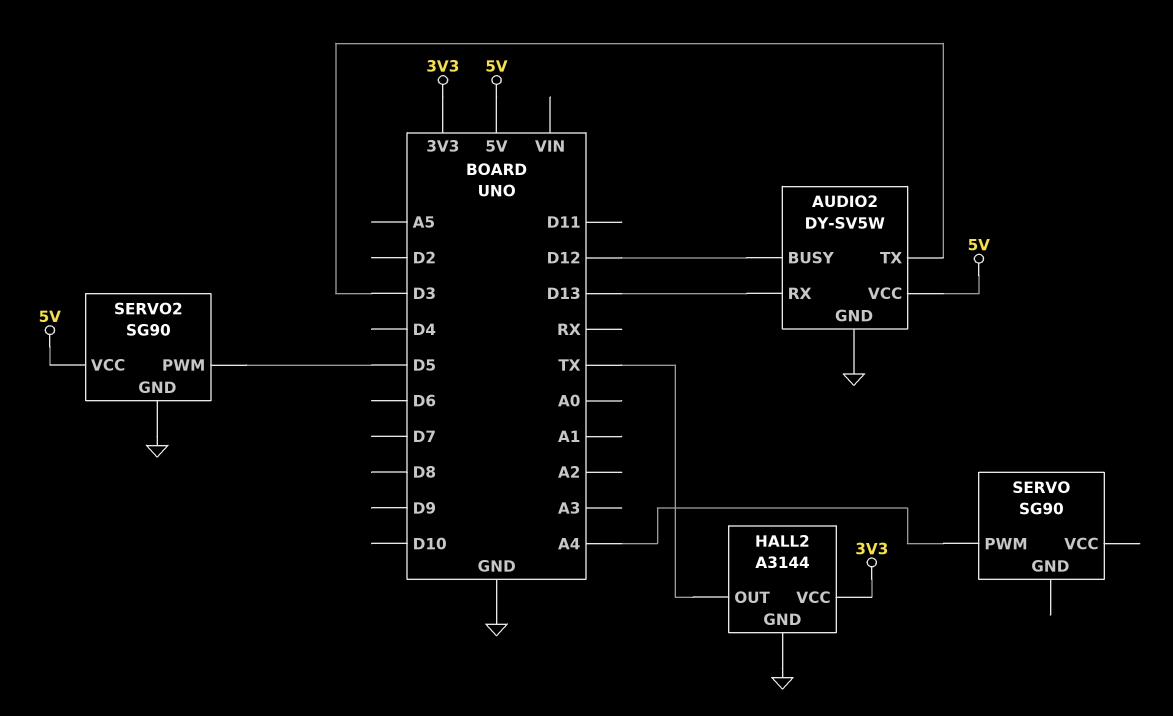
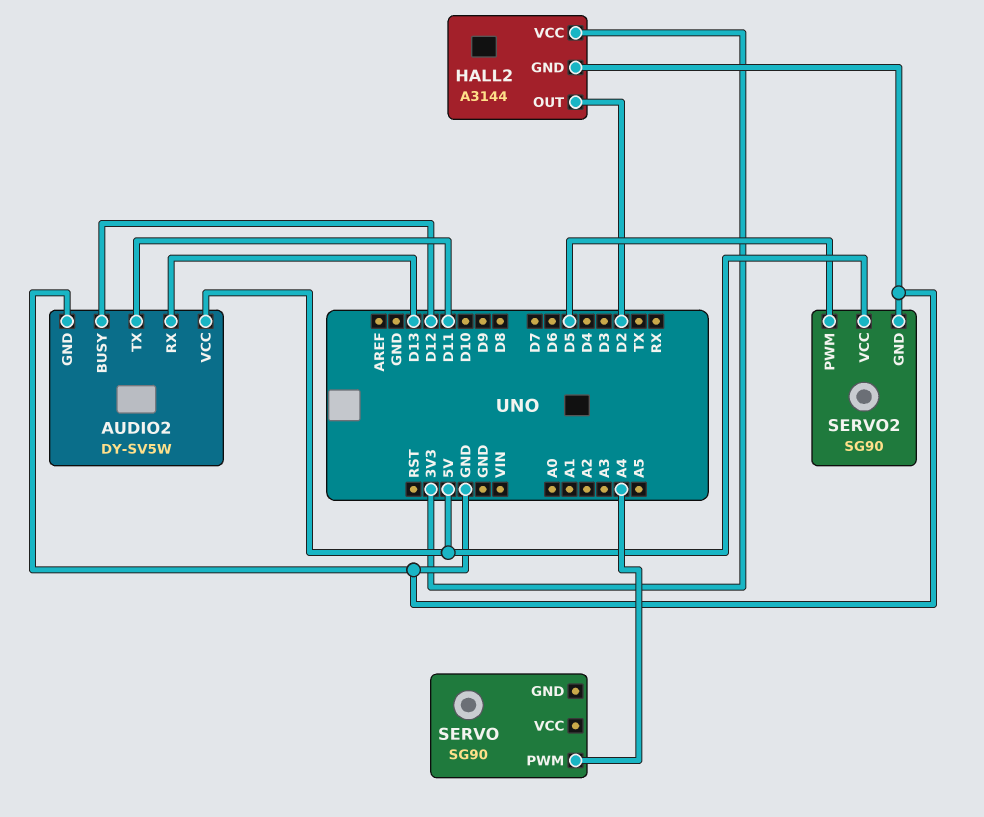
AUDIO2 pin TX: D3 -> D11
HALL2 pin OUT: TX -> D2

